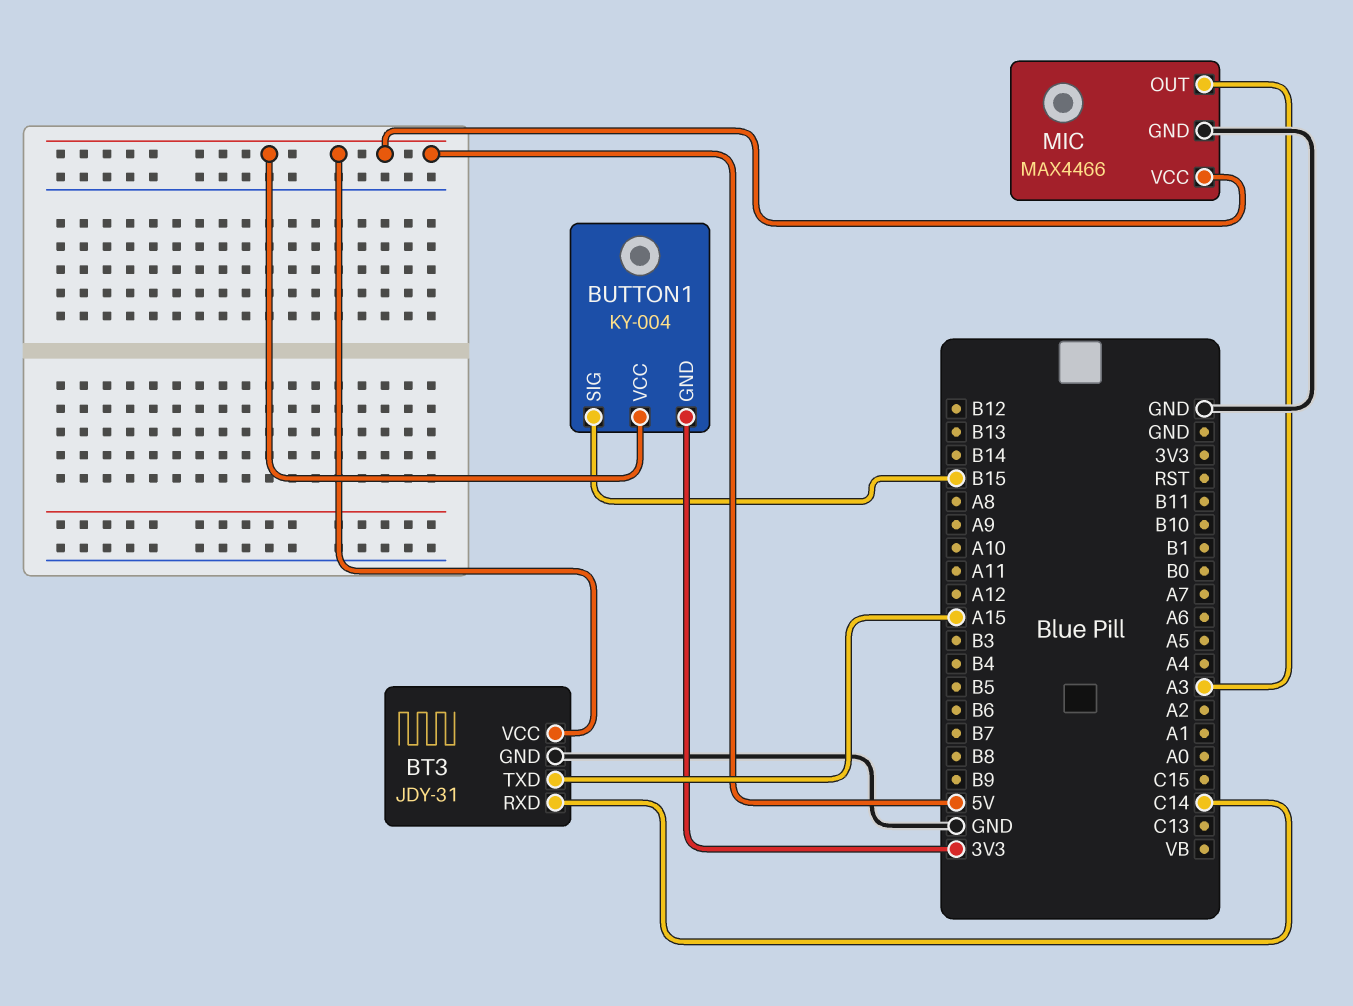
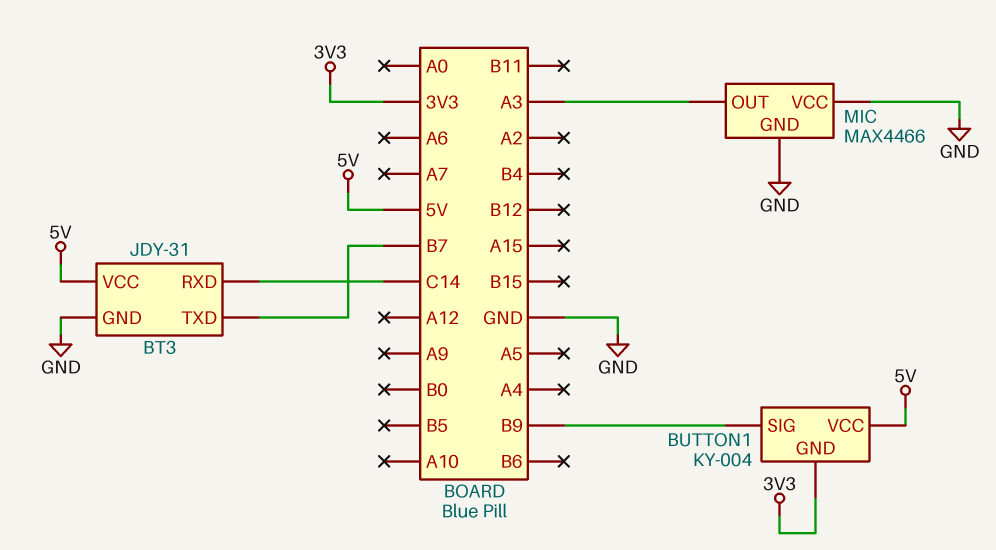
BT3 pin TXD: A15 -> B7
BUTTON1 pin SIG: B15 -> B9
MIC pin VCC: 5V -> GND

